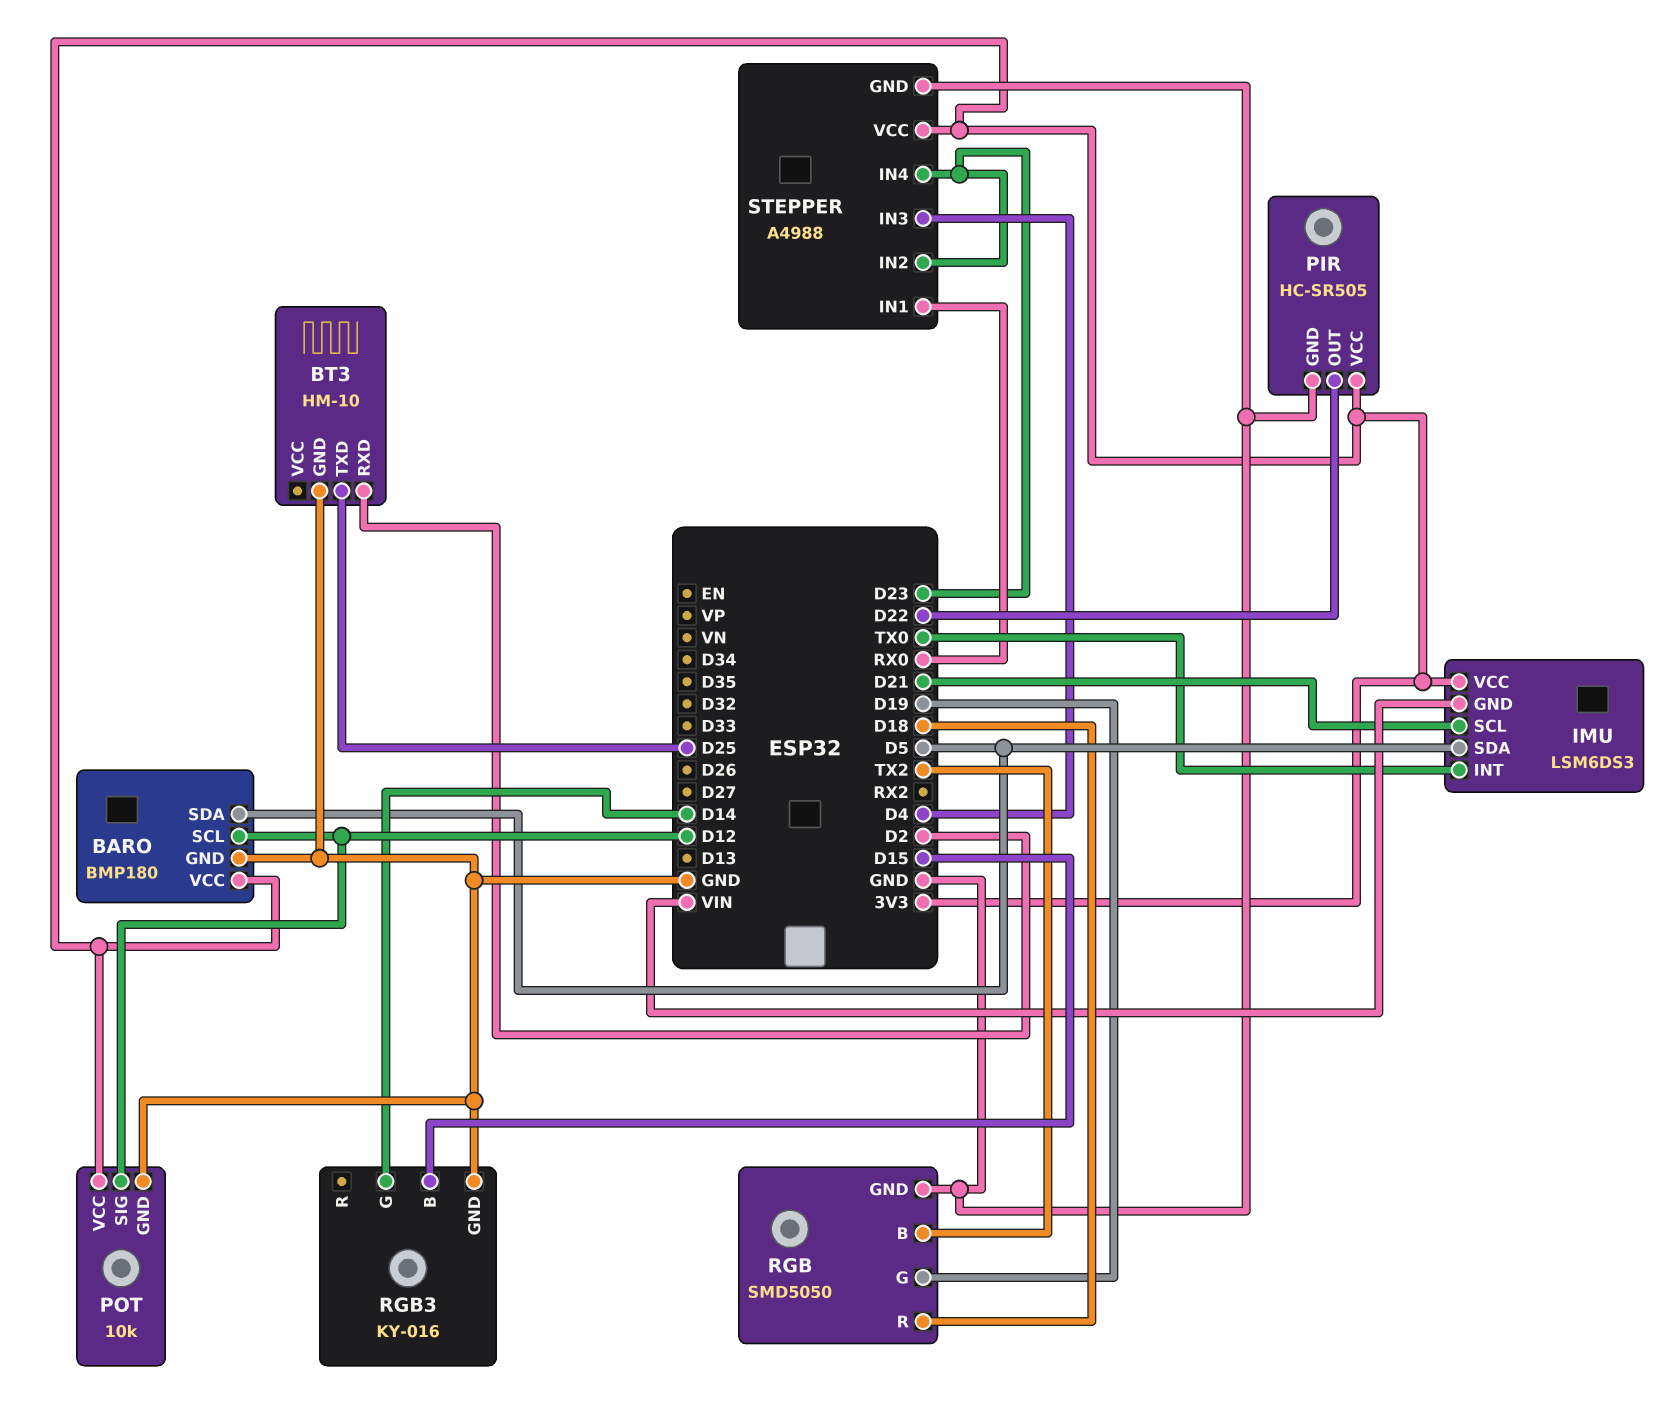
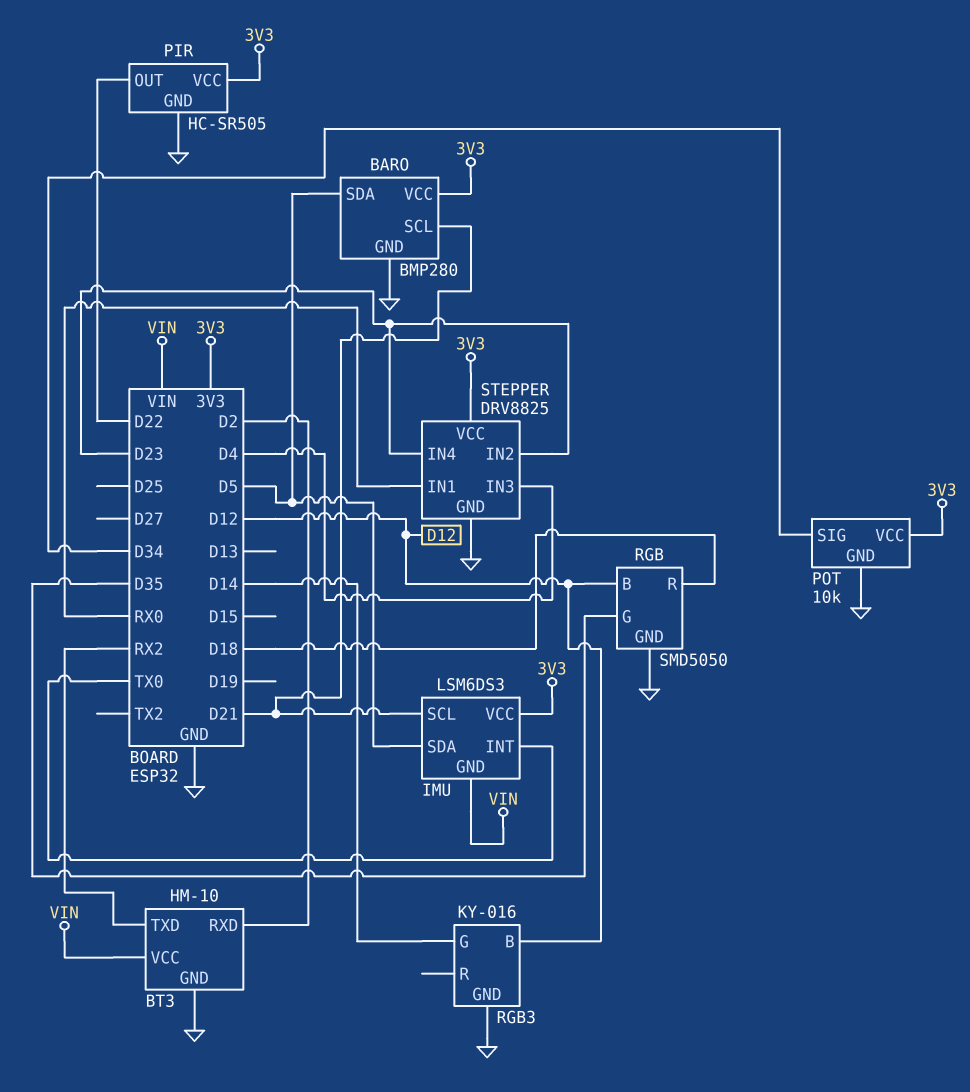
BARO: BMP180 -> BMP280
BARO pin SCL: D12 -> D21
BT3 pin TXD: D25 -> RX2
BT3 pin VCC: none -> VIN
POT pin SIG: D12 -> D34
RGB pin B: TX2 -> D12
RGB pin G: D19 -> D35
RGB3 pin B: D15 -> D12
STEPPER: A4988 -> DRV8825

